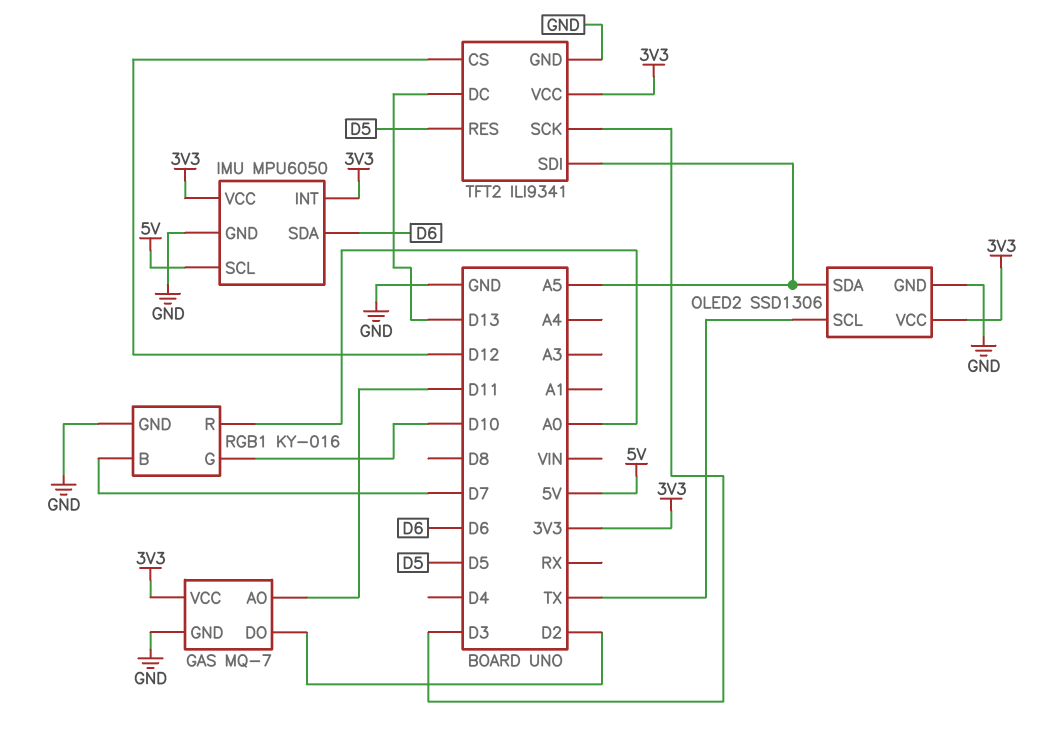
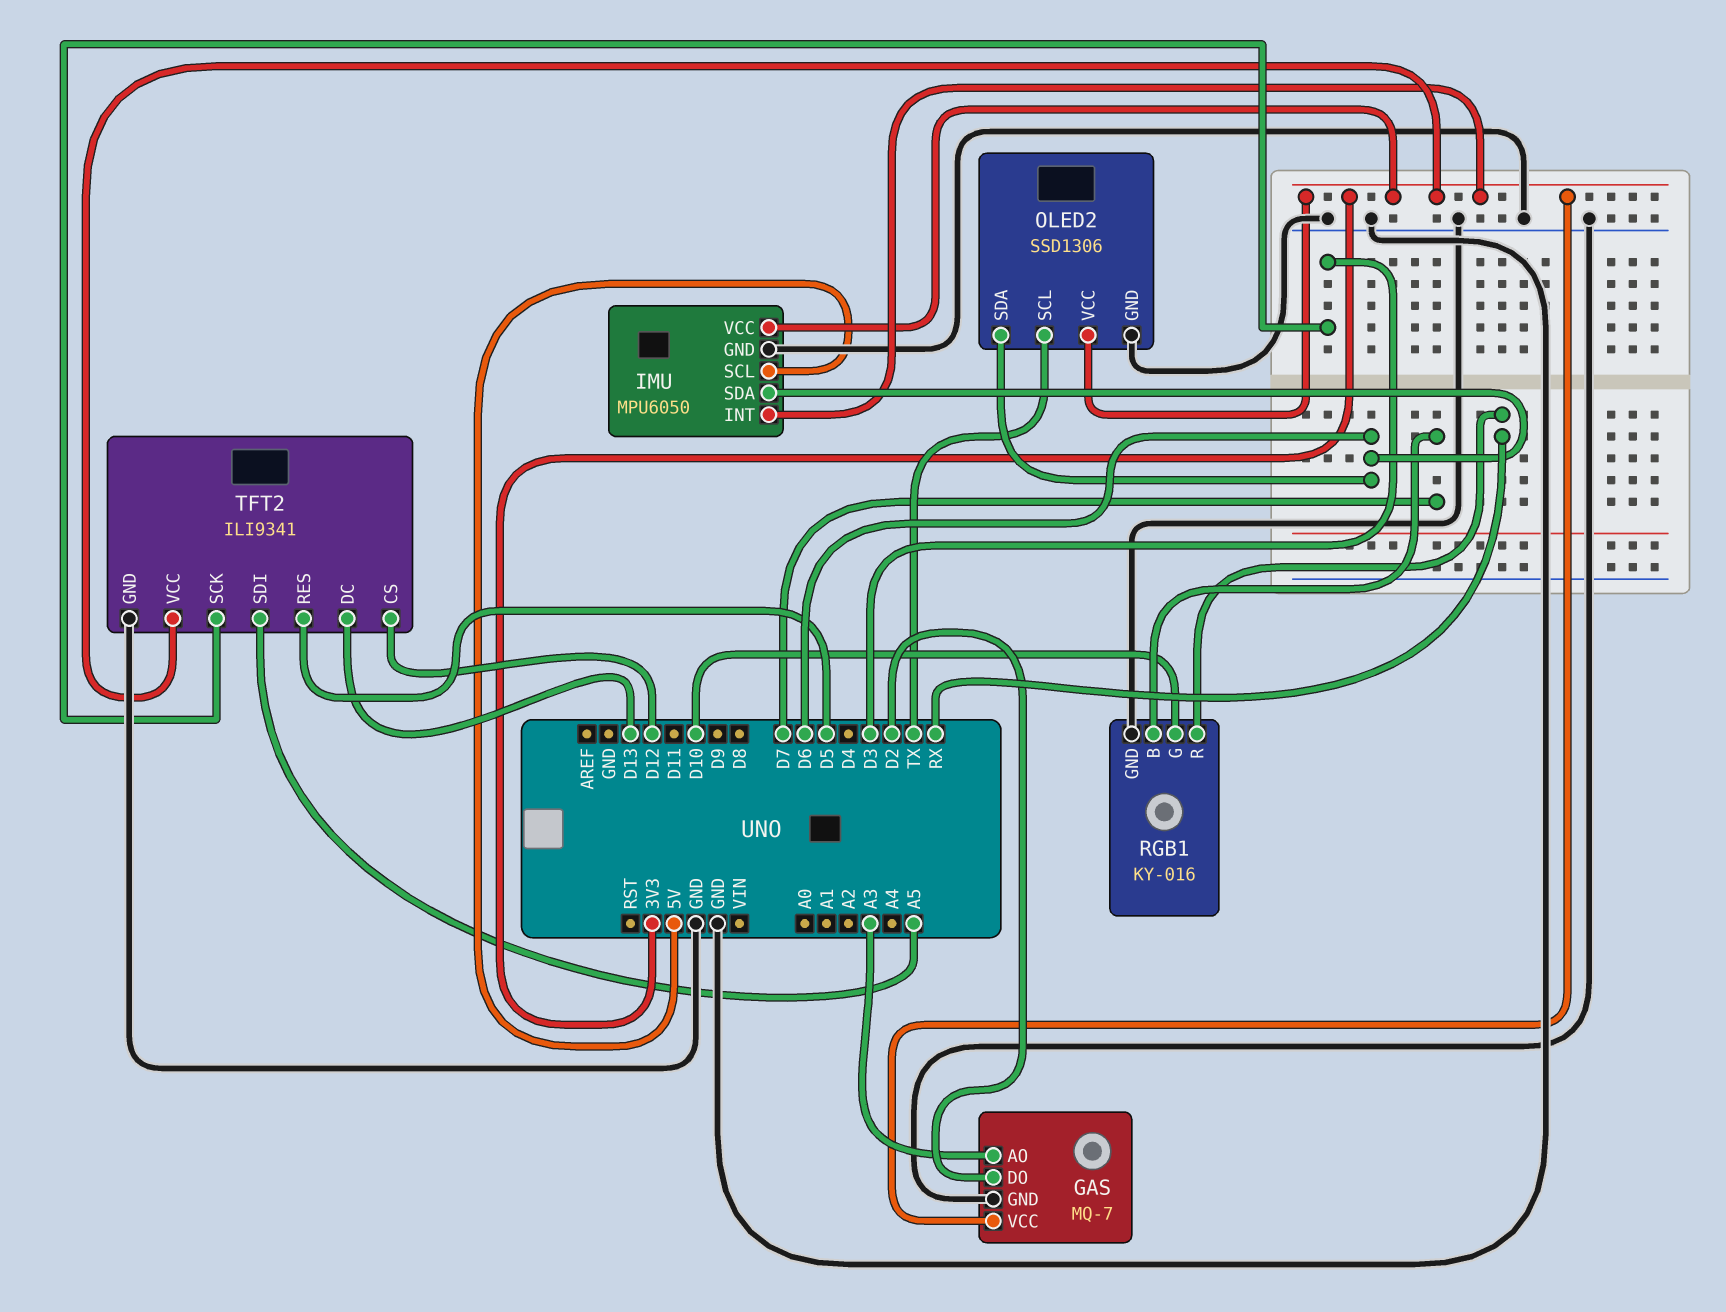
GAS pin AO: D11 -> A3
OLED2 pin SDA: A5 -> D6
RGB1 pin R: A0 -> RX

